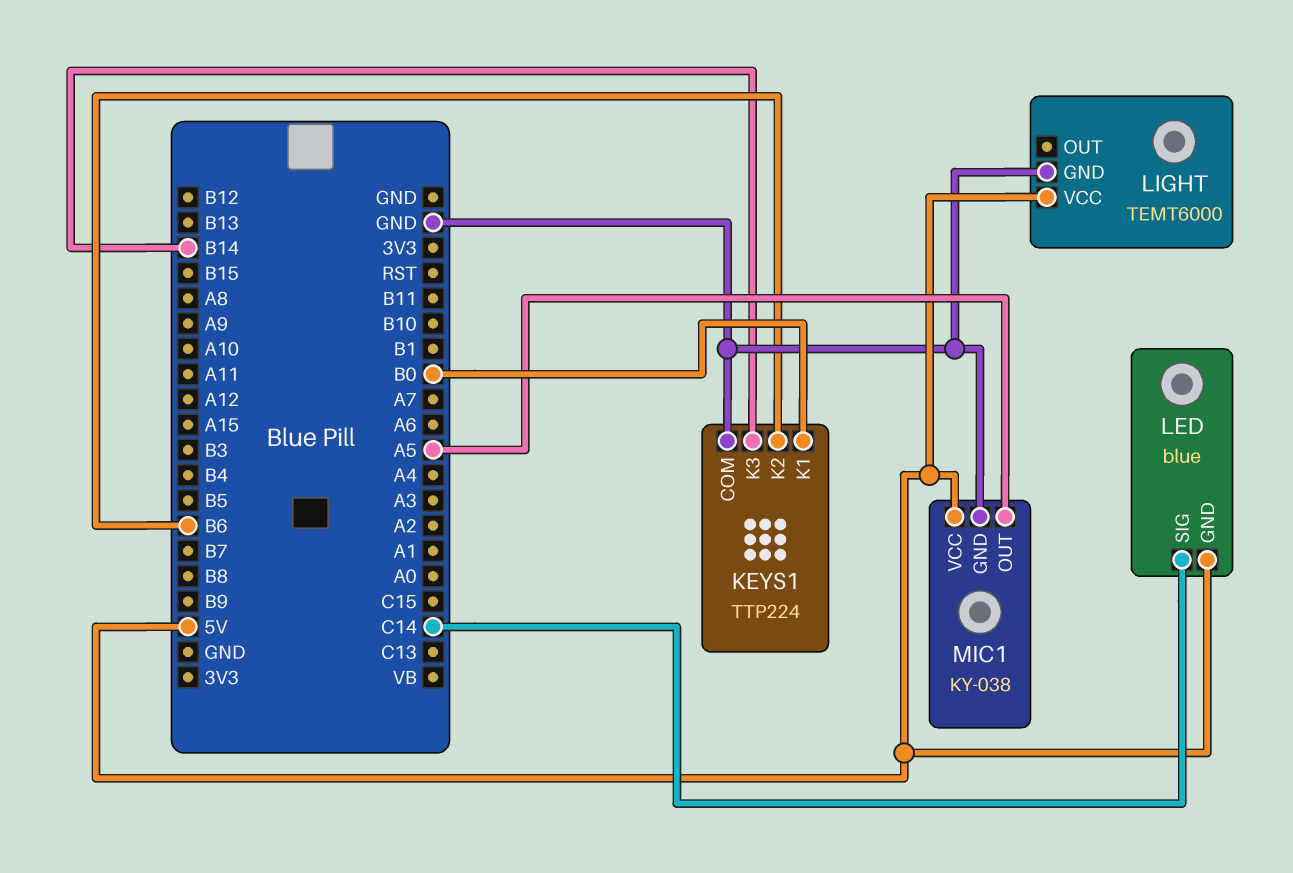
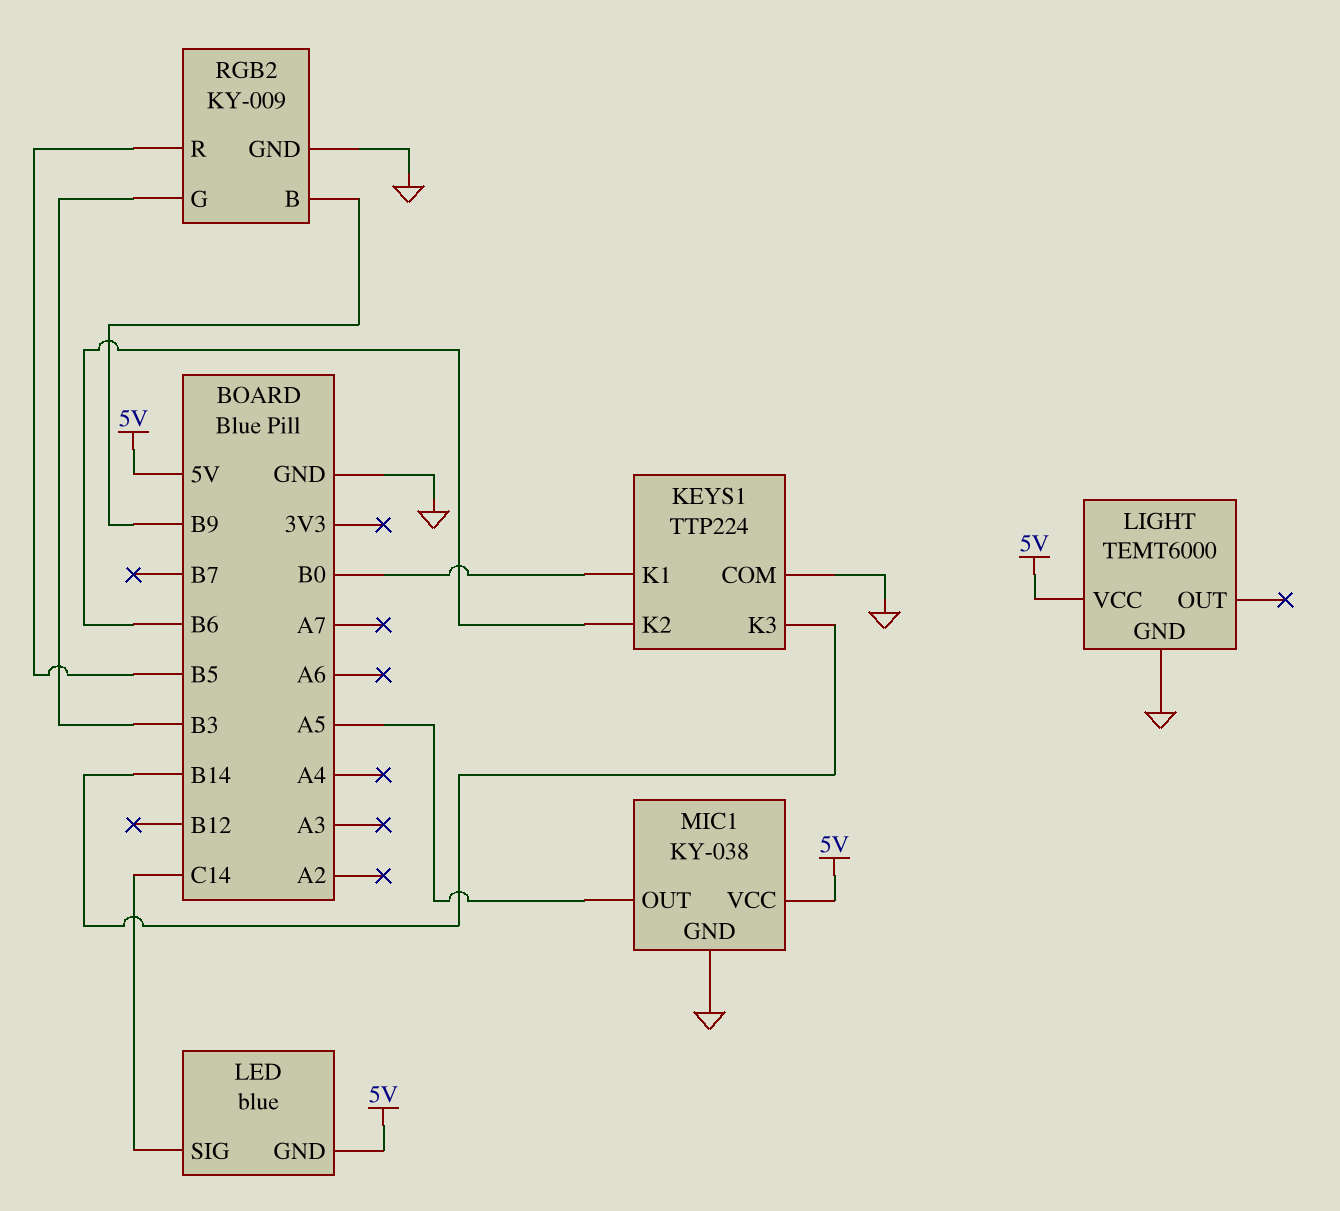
RGB2: none -> KY-009
RGB2 pin B: none -> B9
RGB2 pin G: none -> B3
RGB2 pin GND: none -> GND
RGB2 pin R: none -> B5

